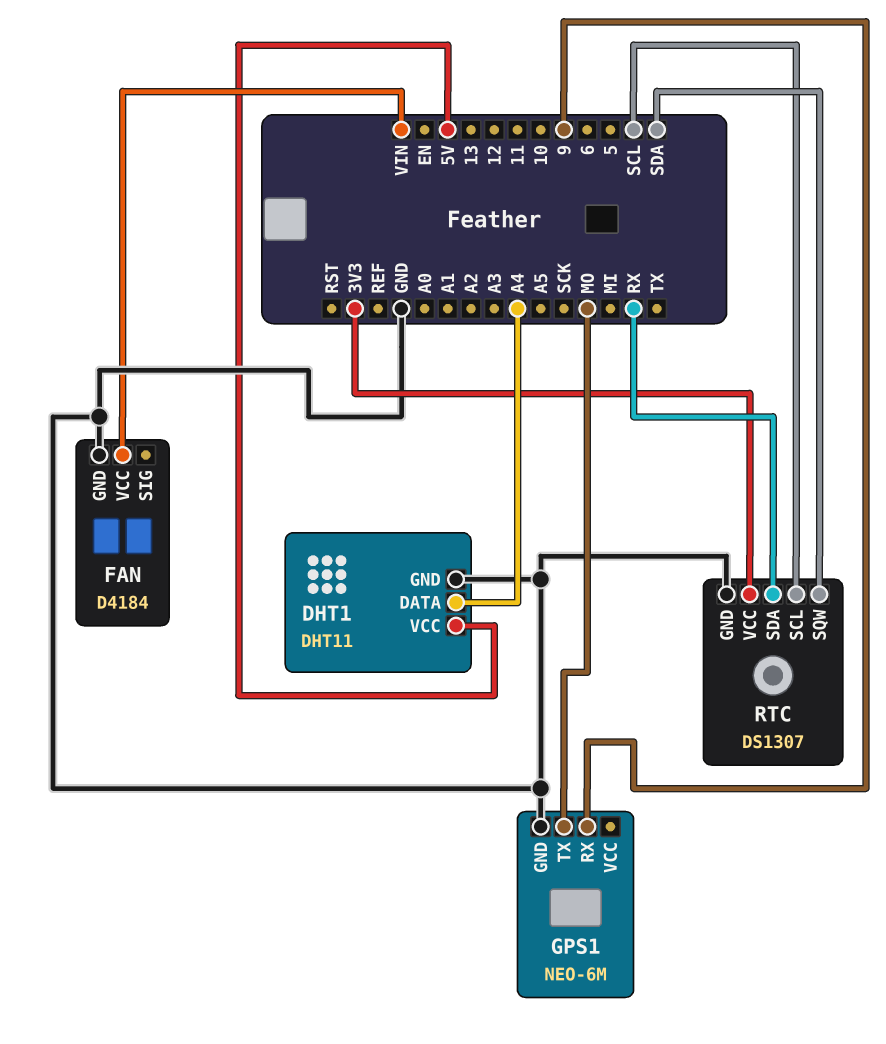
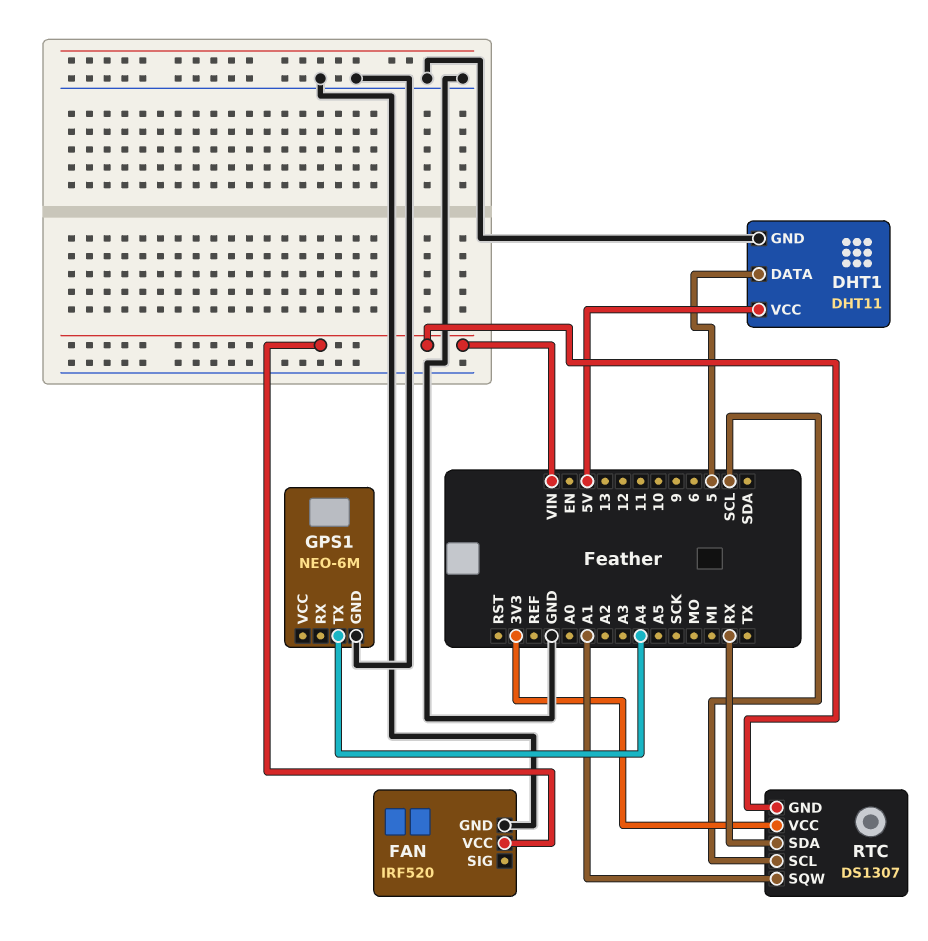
DHT1 pin DATA: A4 -> 5
FAN: D4184 -> IRF520
GPS1 pin RX: 9 -> none
GPS1 pin TX: MO -> A4
RTC pin GND: GND -> VIN
RTC pin SQW: SDA -> A1

